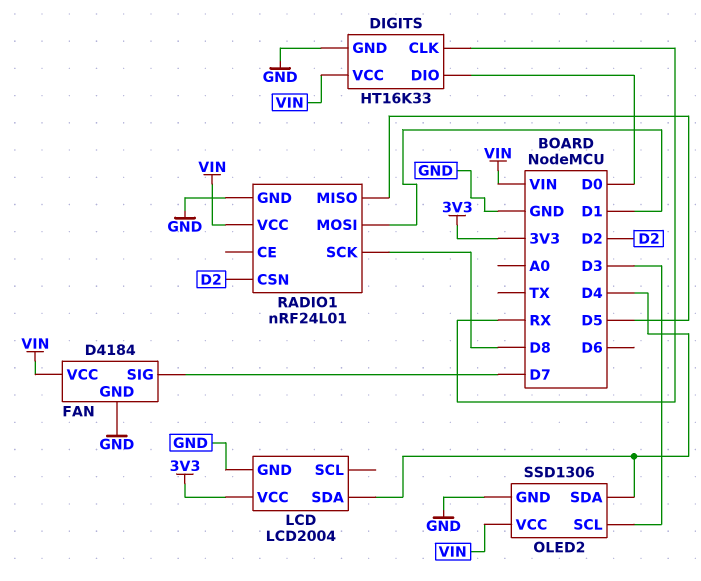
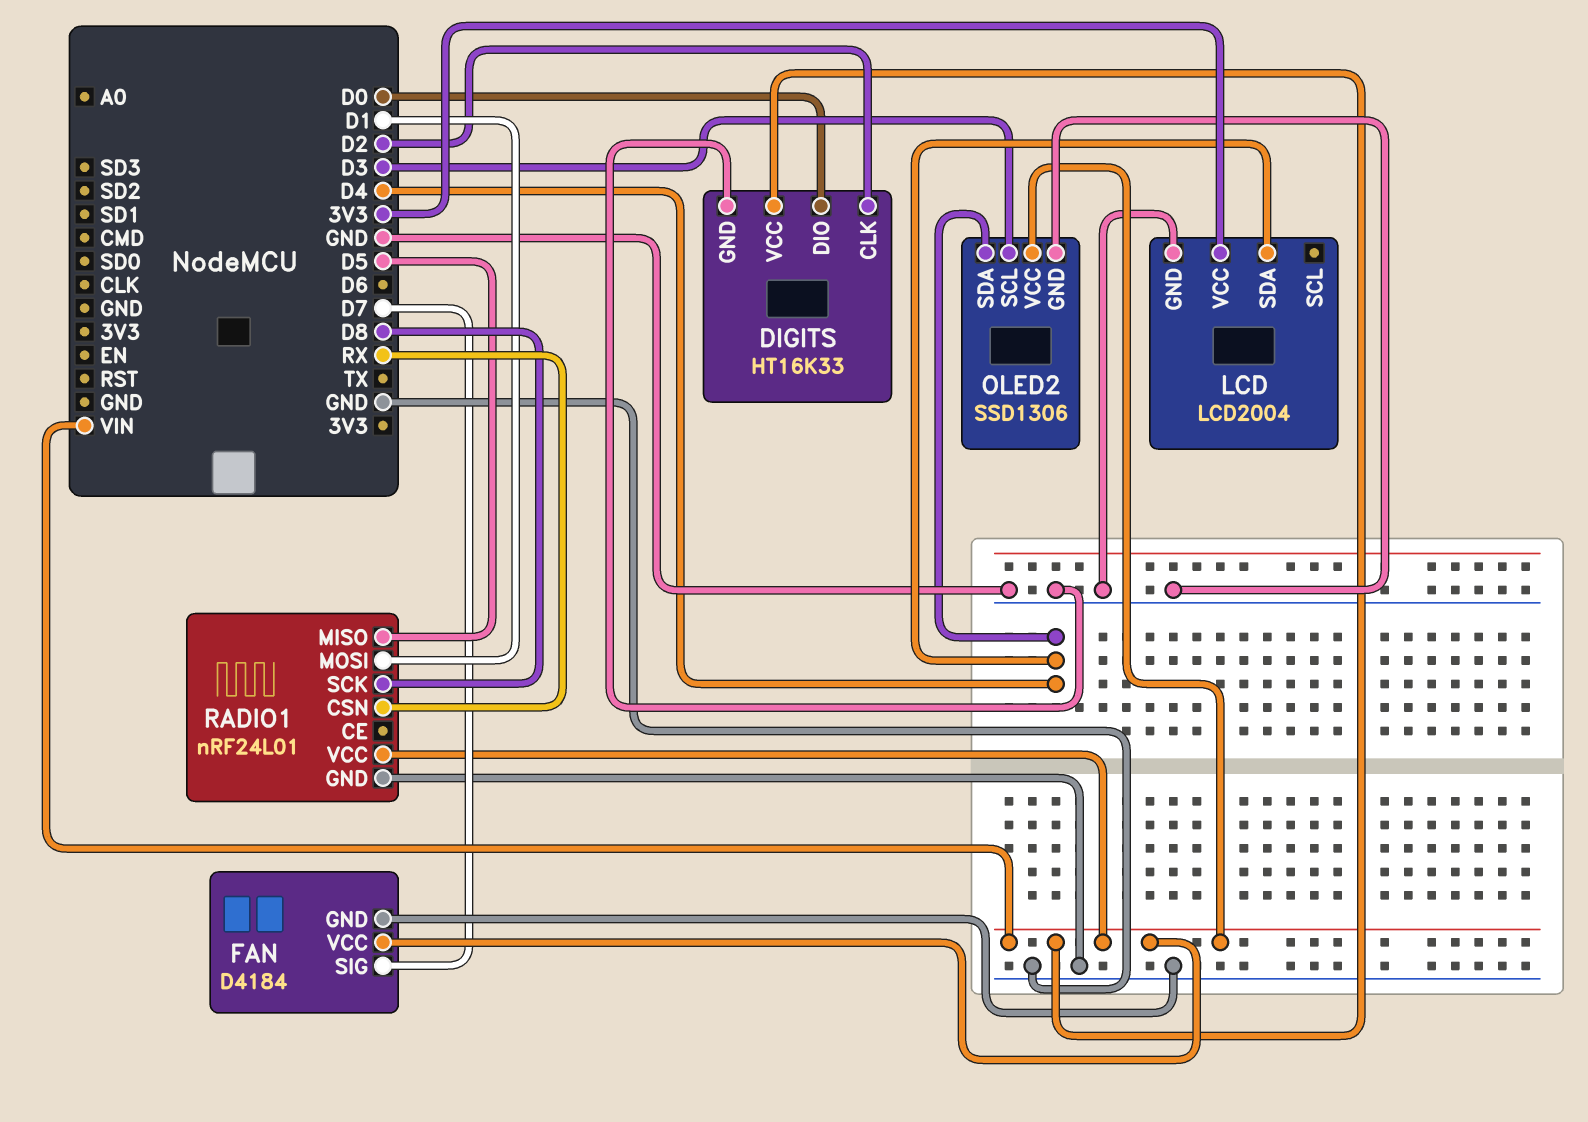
DIGITS pin CLK: RX -> D2
RADIO1 pin CSN: D2 -> RX

